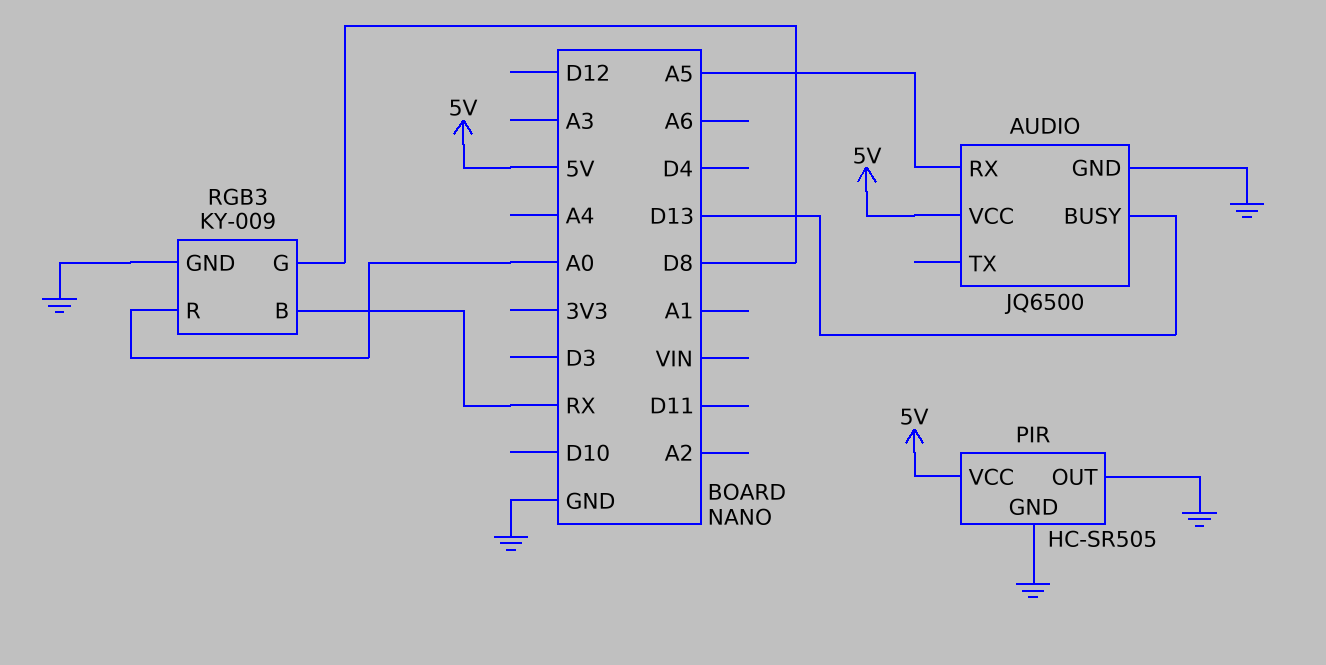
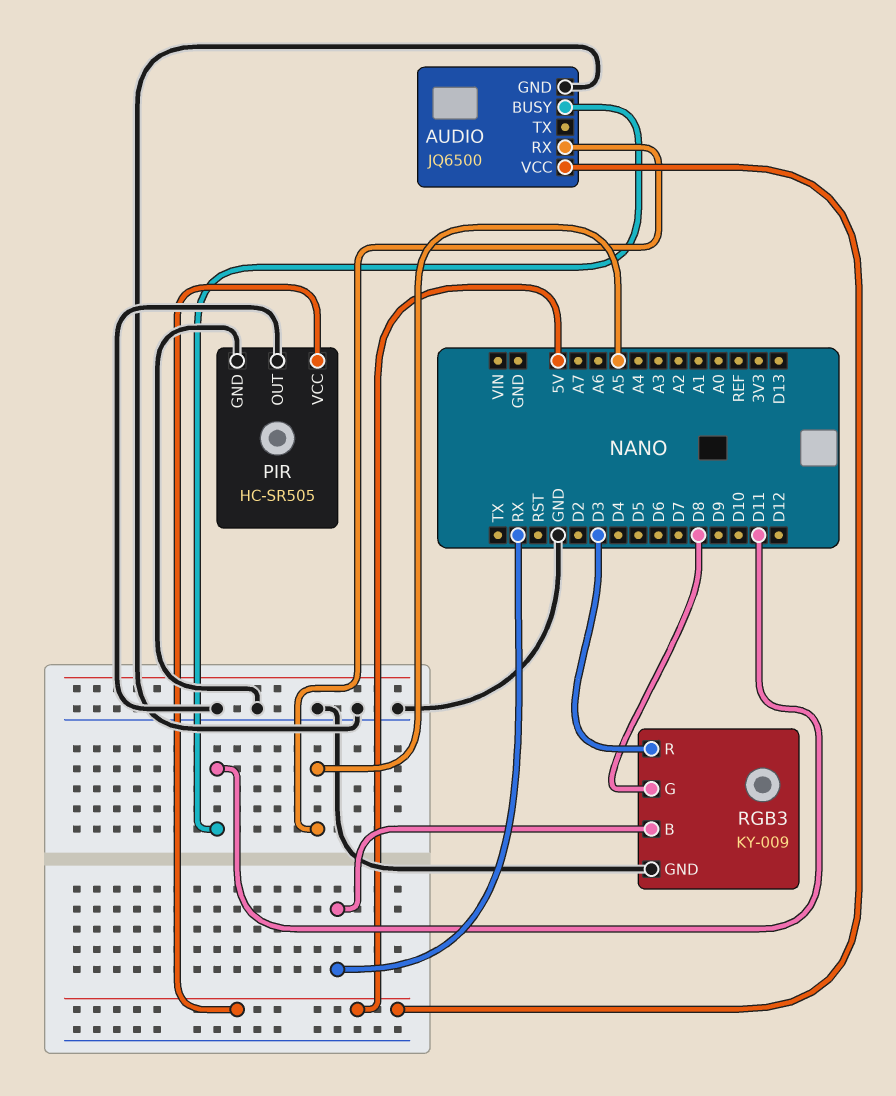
AUDIO pin BUSY: D13 -> D11
RGB3 pin R: A0 -> D3

